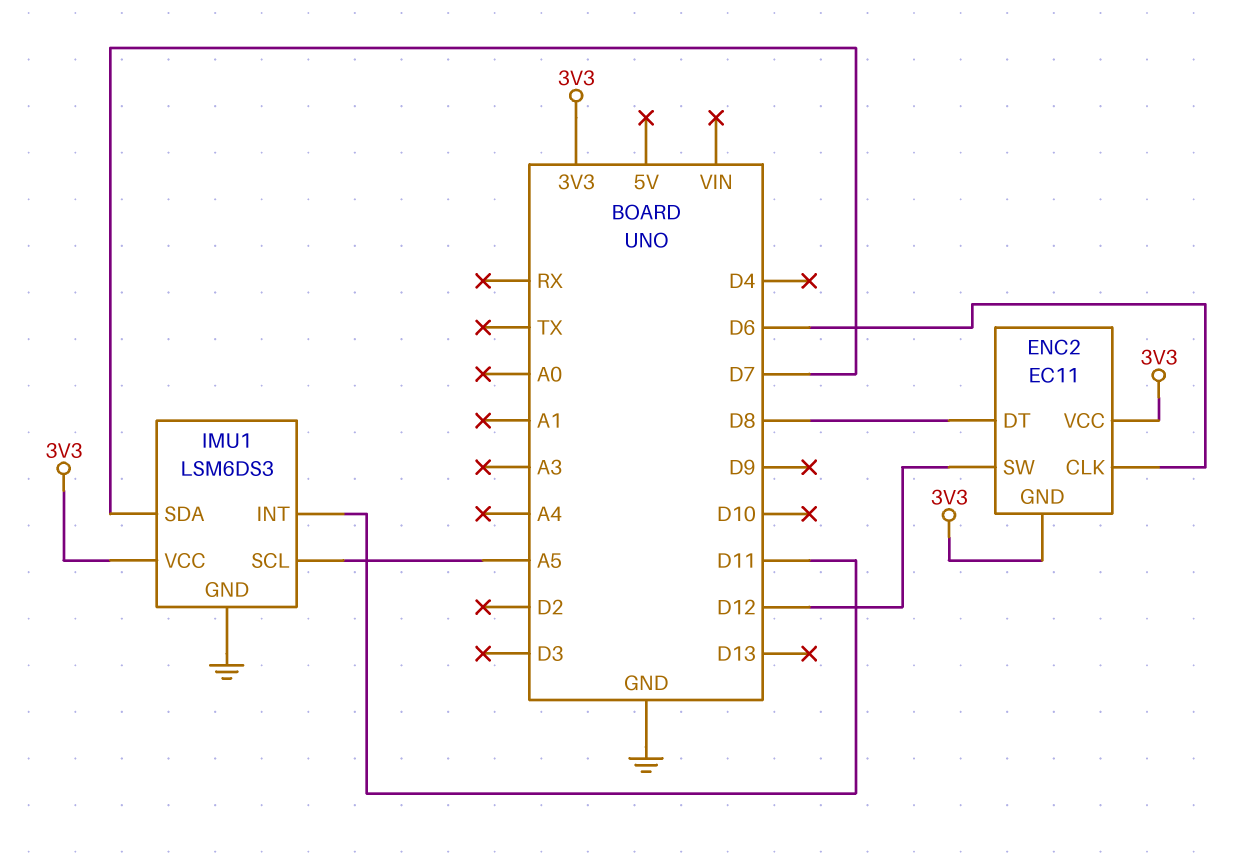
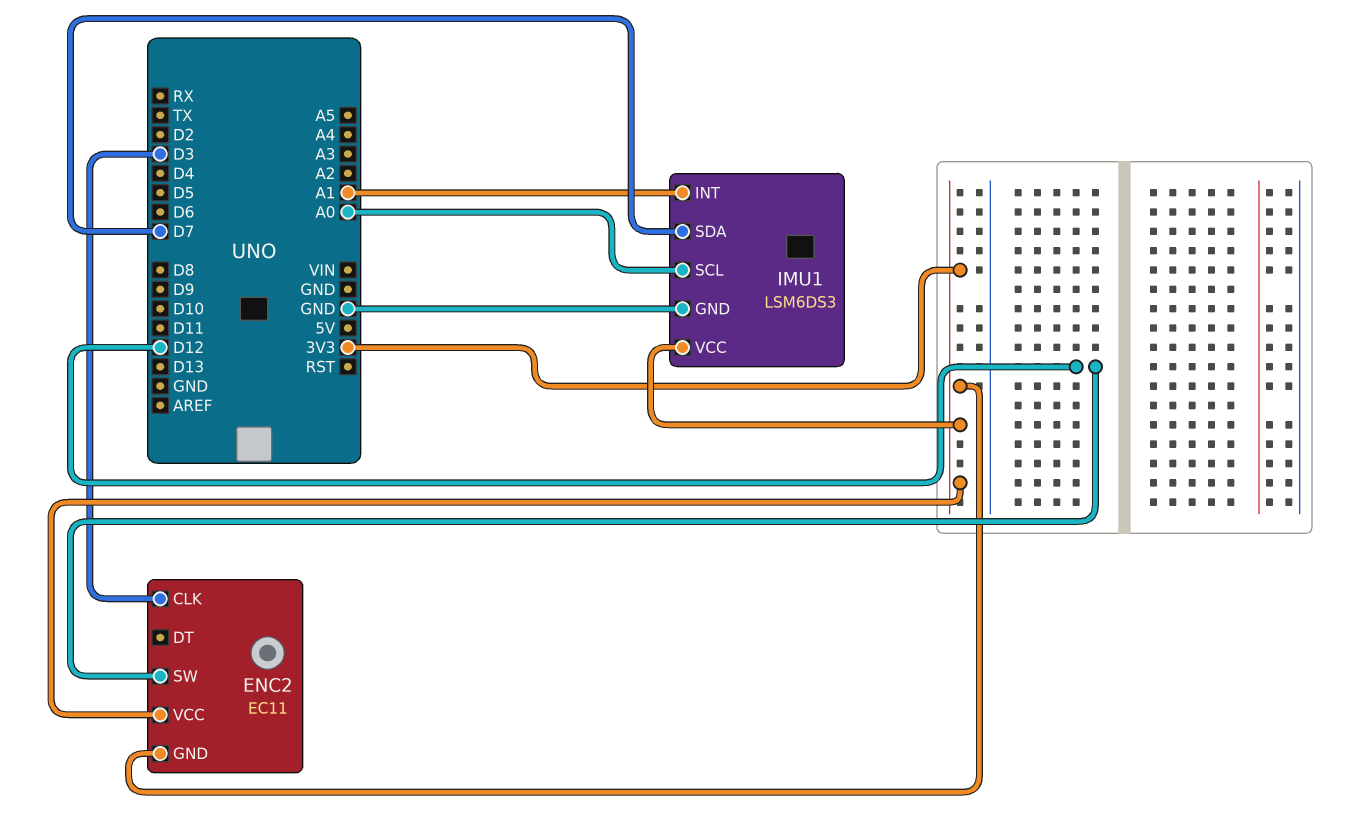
ENC2 pin CLK: D6 -> D3
ENC2 pin DT: D8 -> none
IMU1 pin INT: D11 -> A1
IMU1 pin SCL: A5 -> A0

